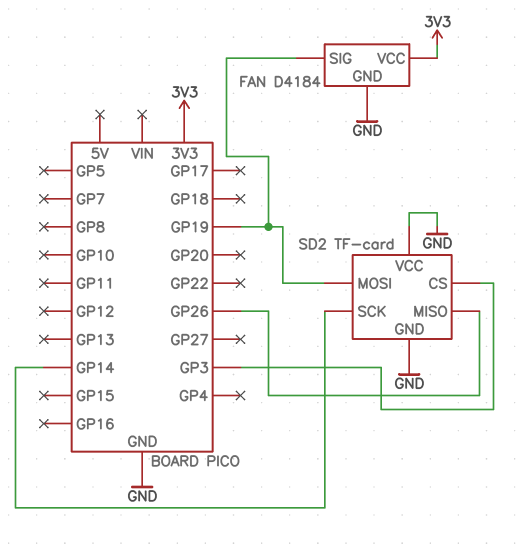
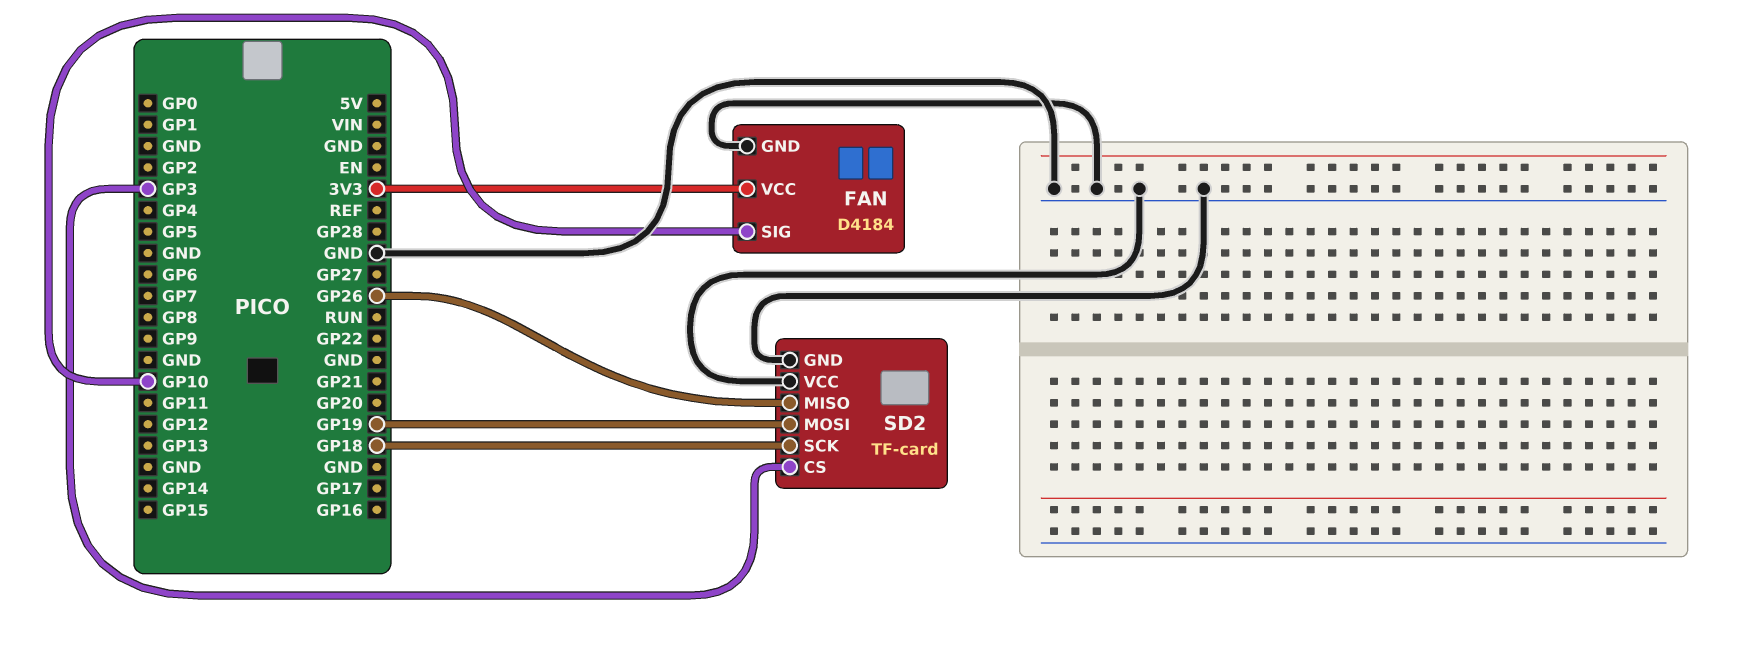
FAN pin SIG: GP19 -> GP10
SD2 pin SCK: GP14 -> GP18

